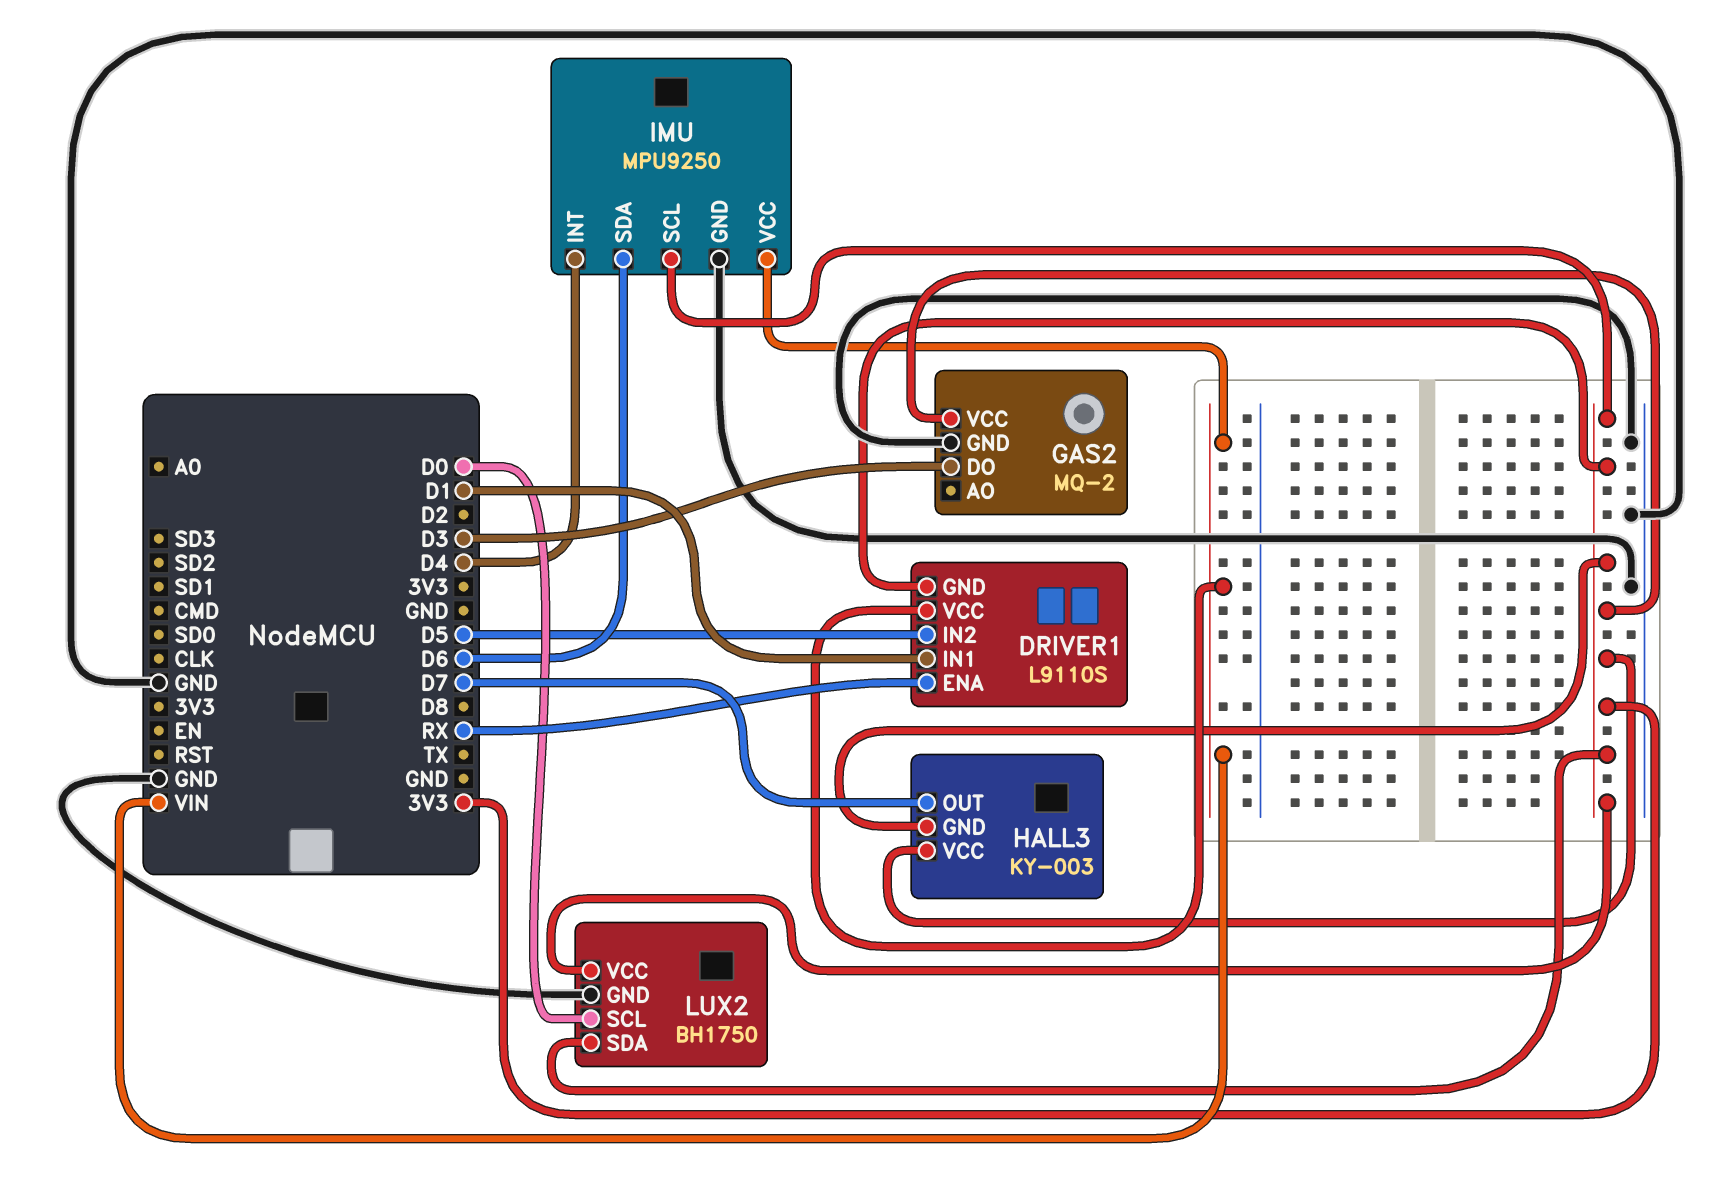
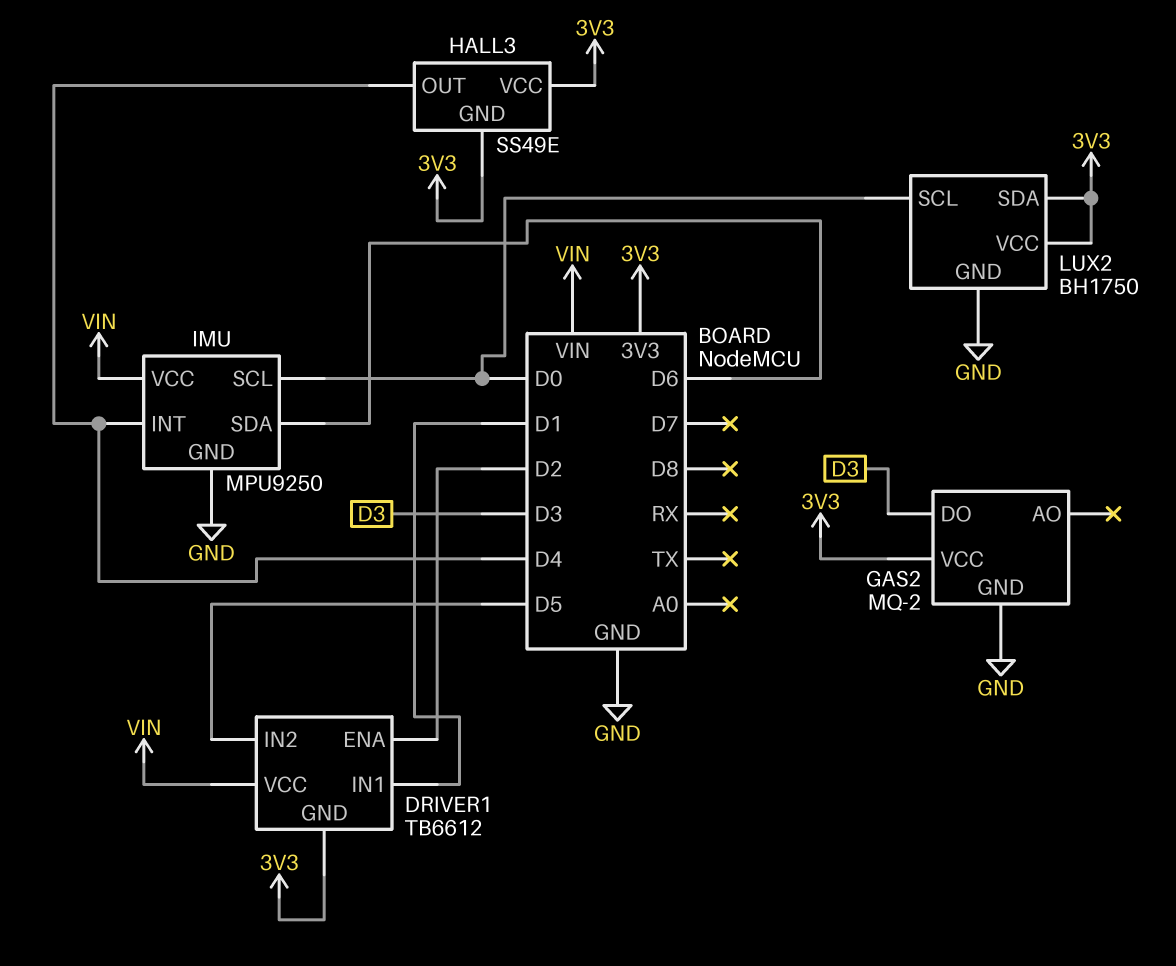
DRIVER1: L9110S -> TB6612
DRIVER1 pin ENA: RX -> D2
HALL3: KY-003 -> SS49E
HALL3 pin OUT: D7 -> D4
IMU pin SCL: 3V3 -> D0

